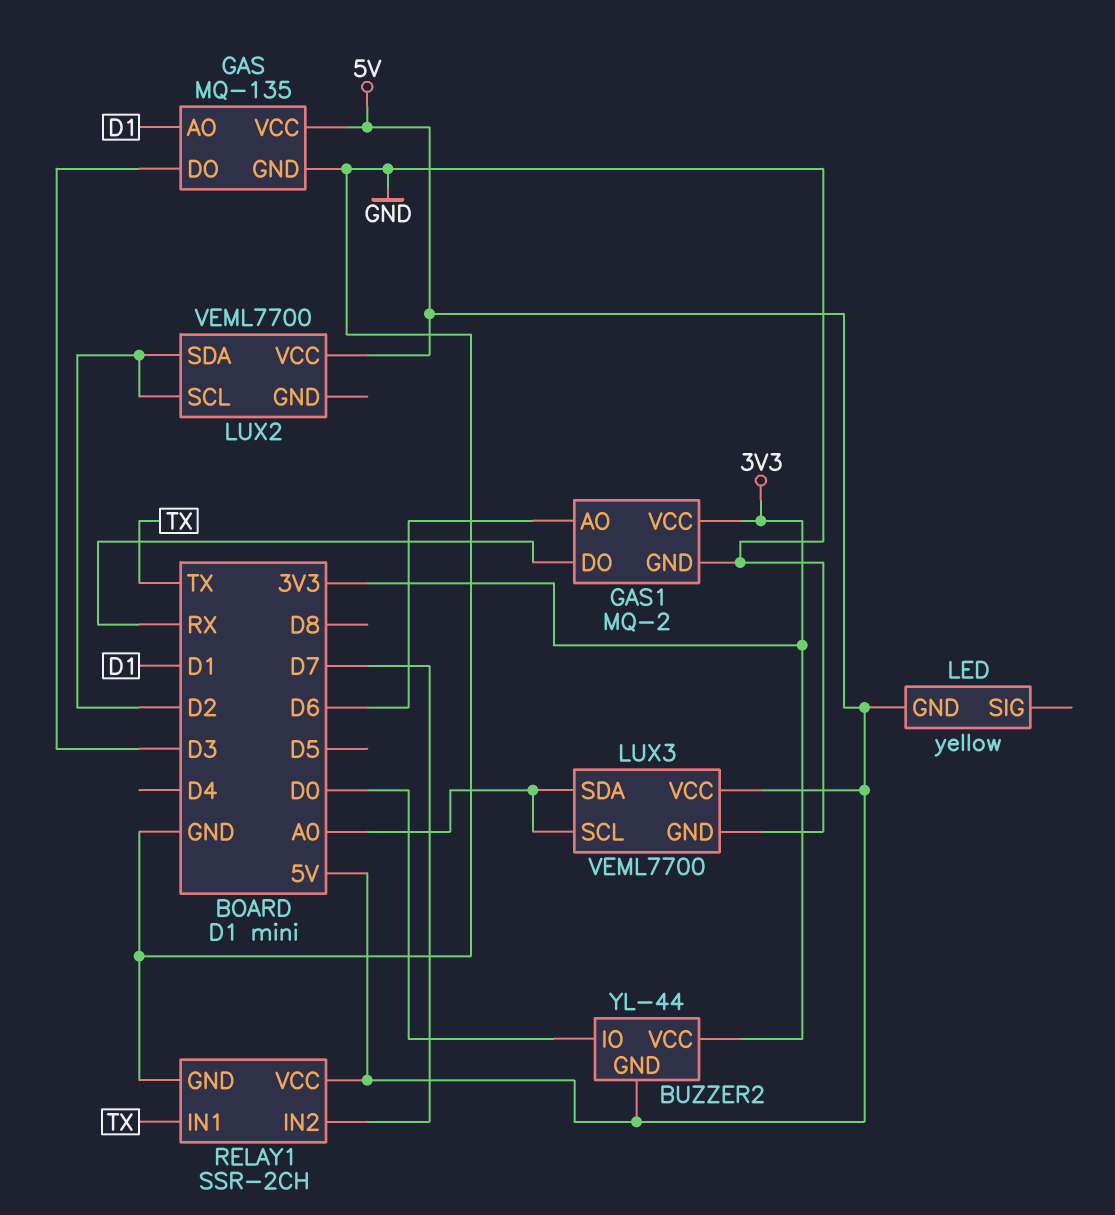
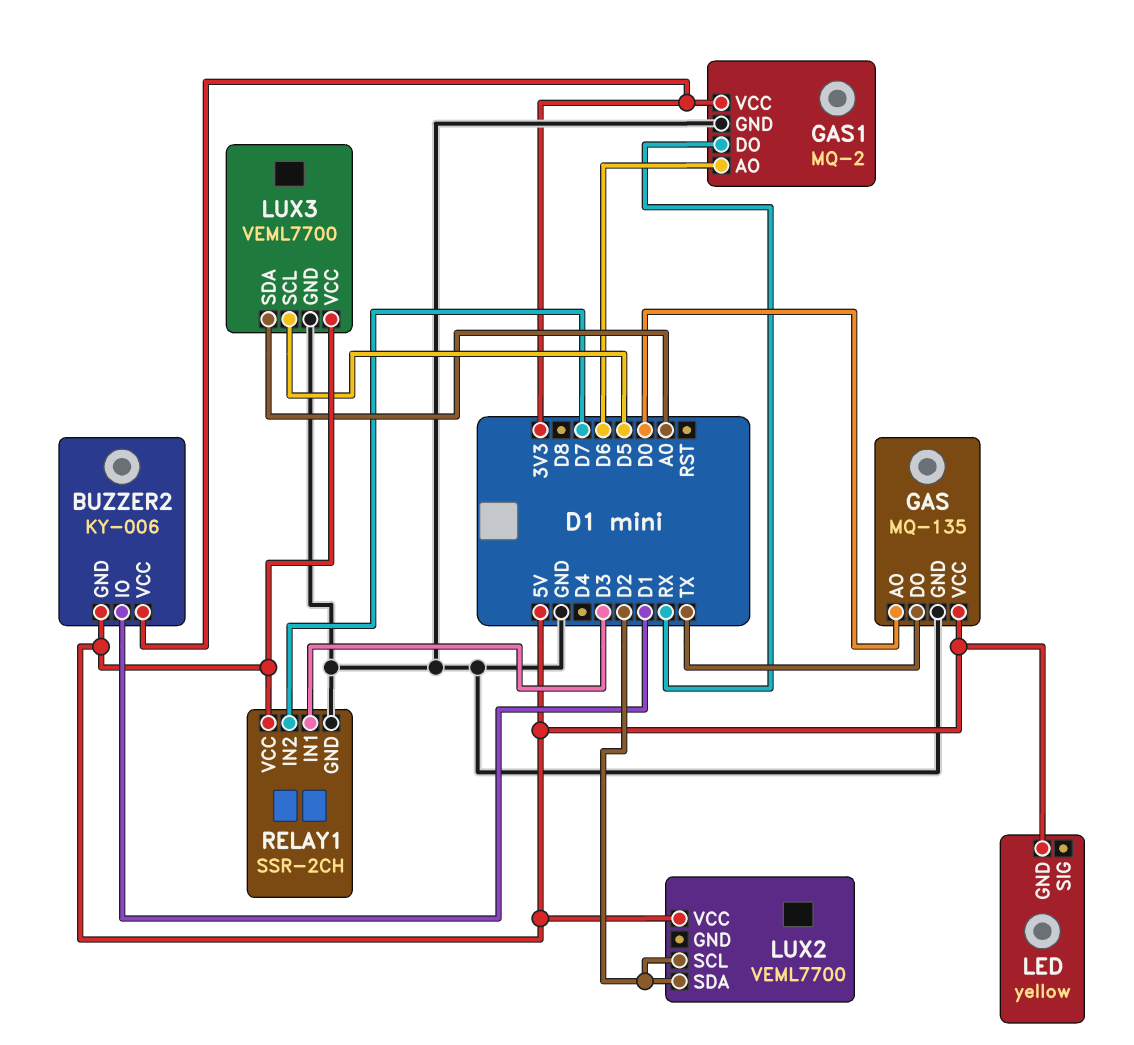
BUZZER2: YL-44 -> KY-006
BUZZER2 pin IO: D0 -> D1
GAS pin AO: D1 -> D0
GAS pin DO: D3 -> TX
LUX3 pin SCL: A0 -> D5
RELAY1 pin IN1: TX -> D3

